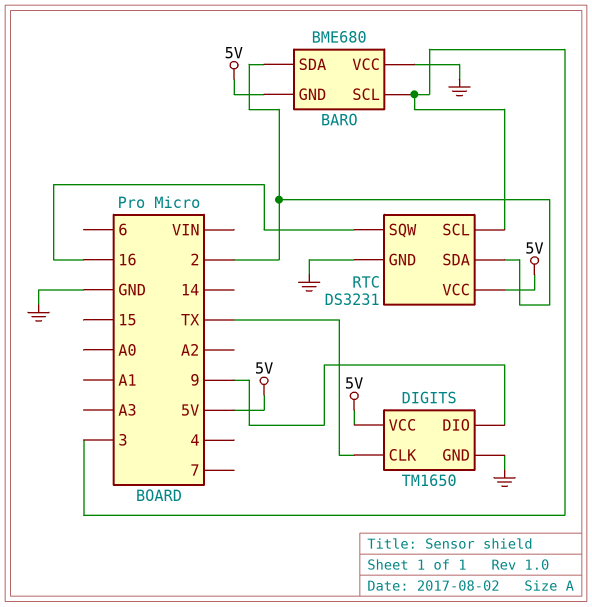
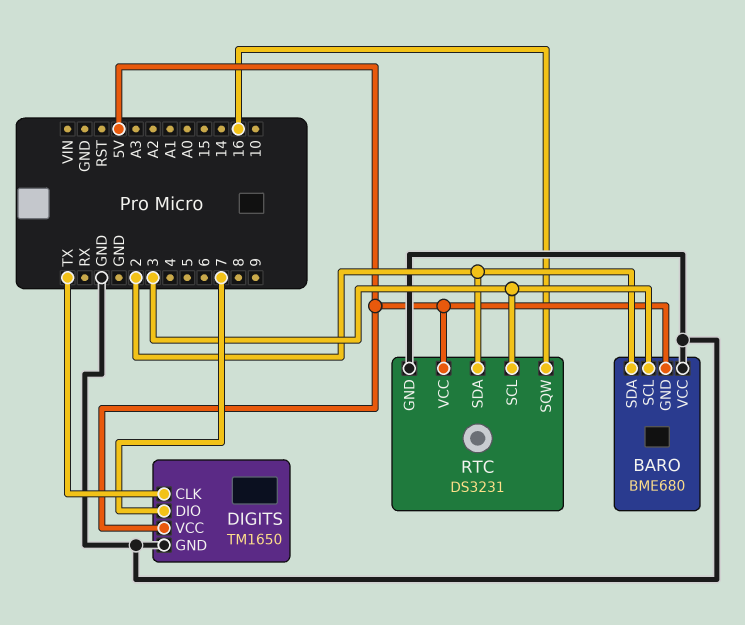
DIGITS pin DIO: 9 -> 7

